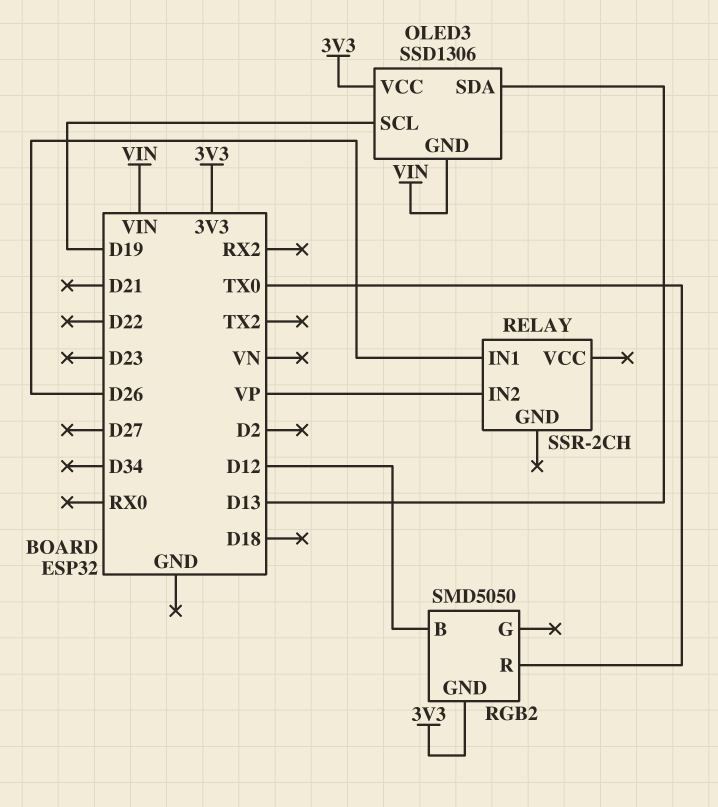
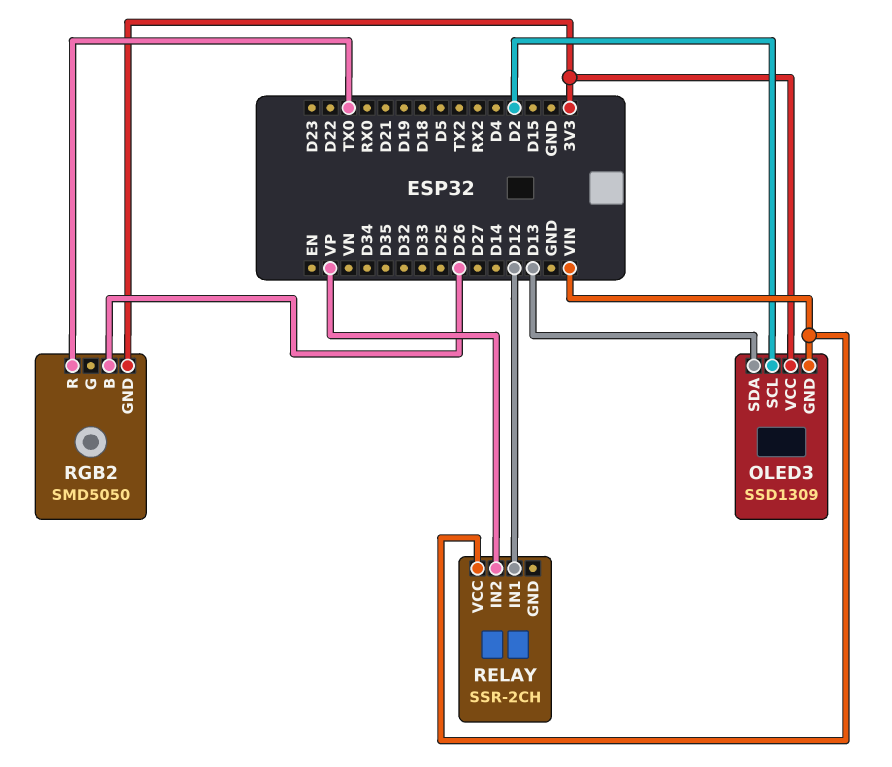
OLED3: SSD1306 -> SSD1309
OLED3 pin SCL: D19 -> D2
RELAY pin IN1: D26 -> D12
RELAY pin VCC: none -> VIN
RGB2 pin B: D12 -> D26

